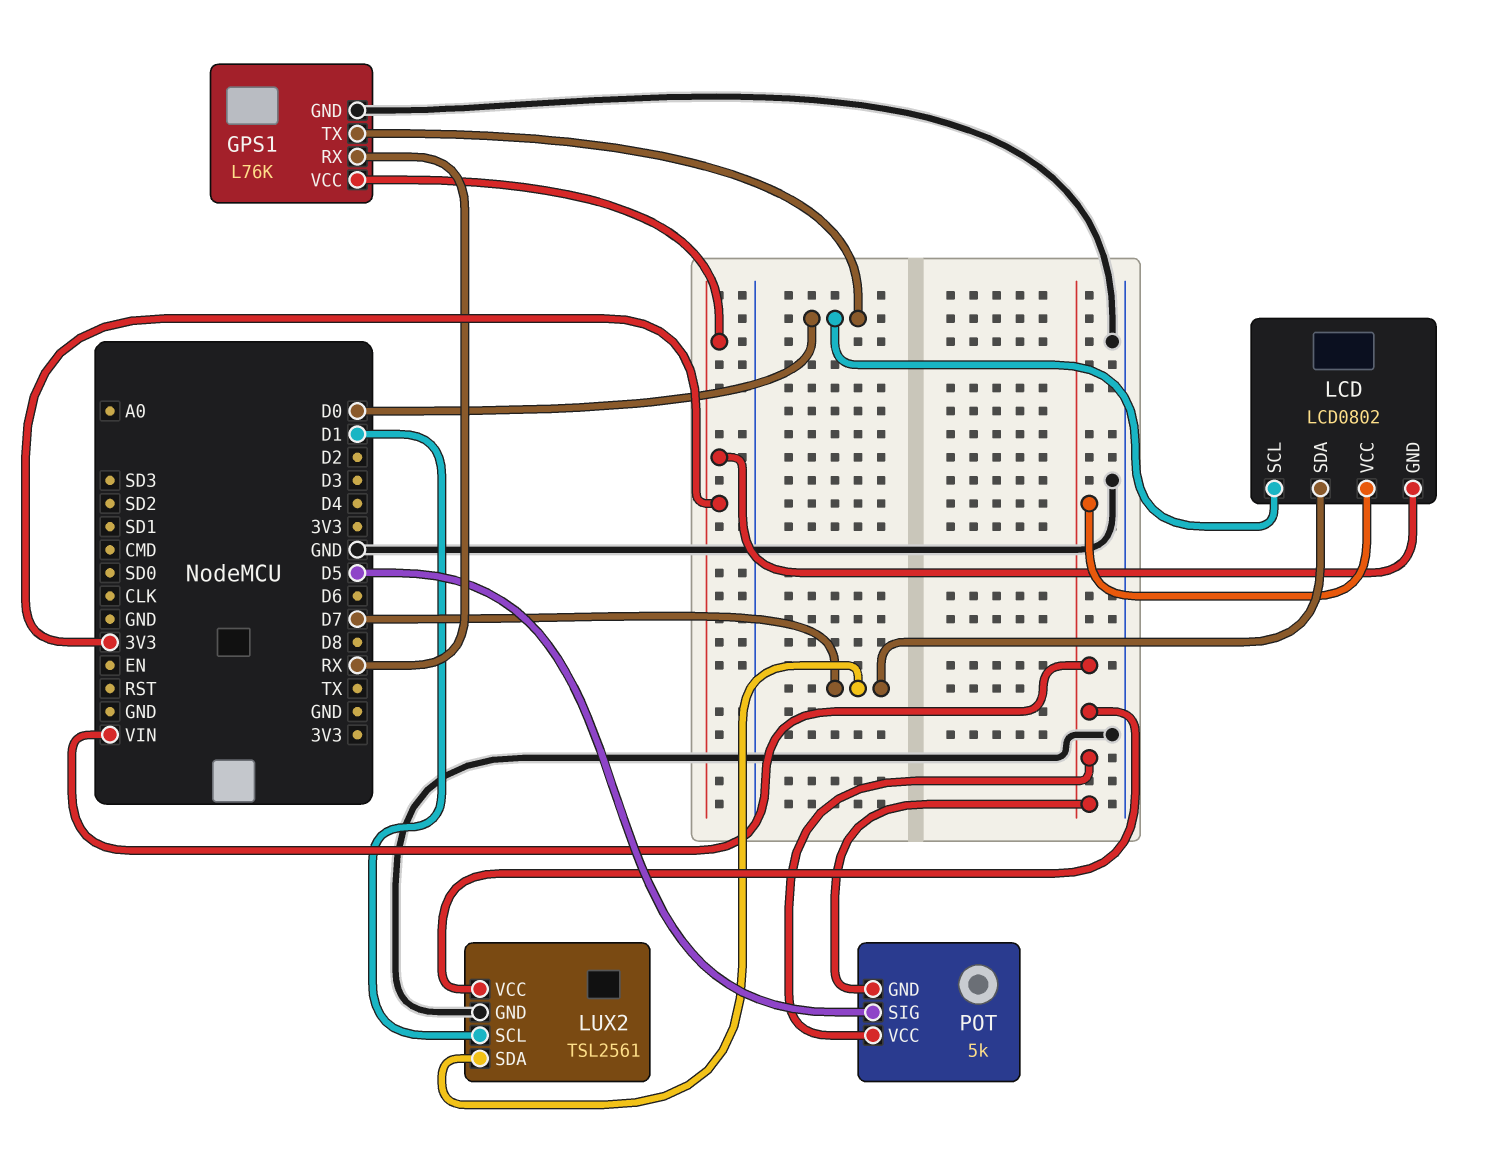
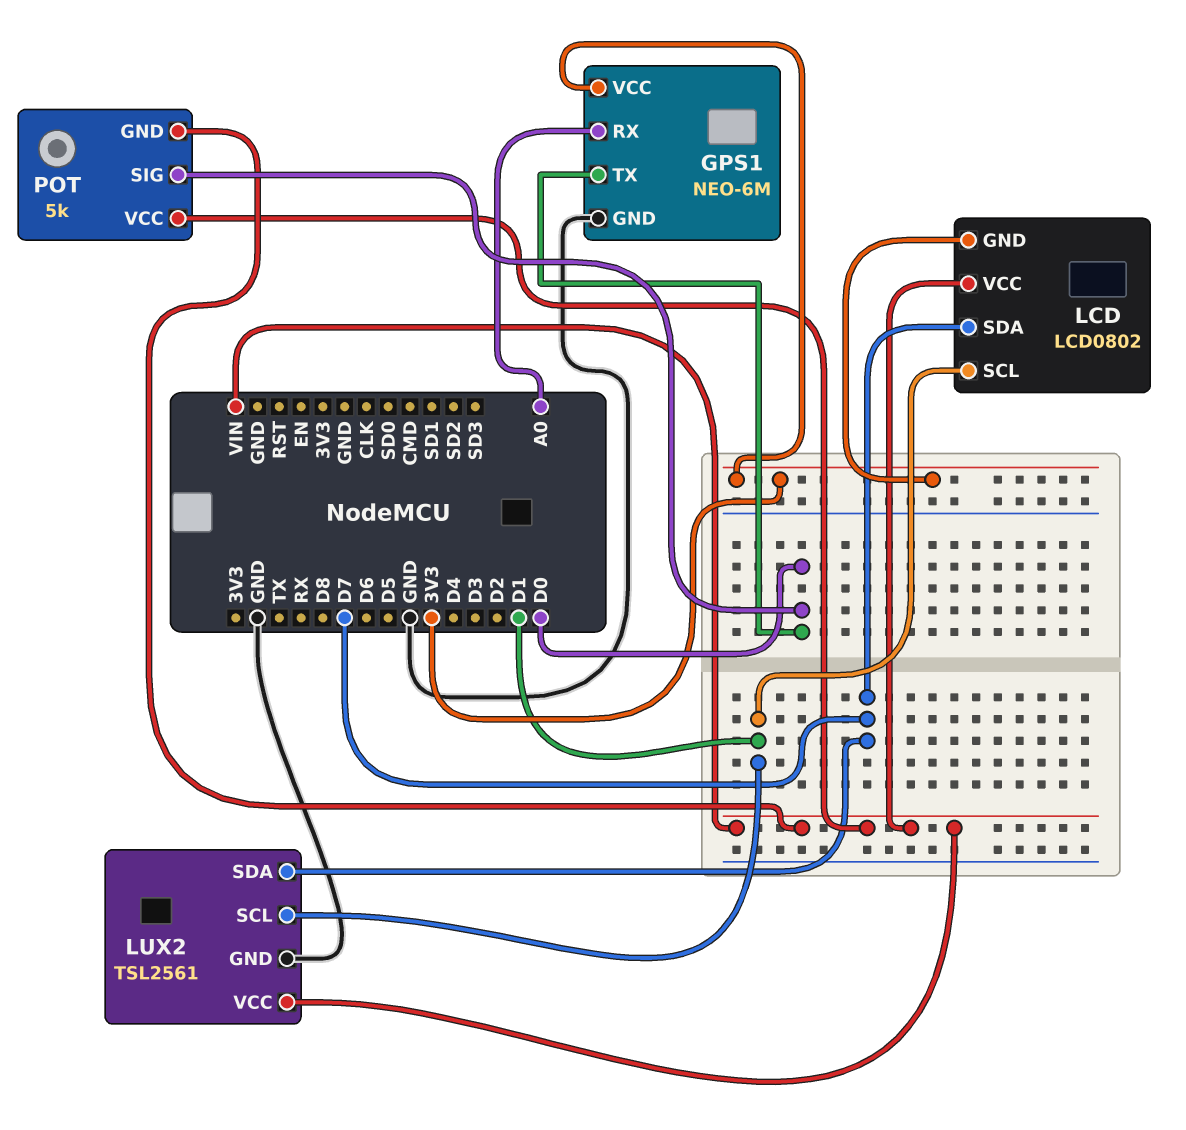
GPS1: L76K -> NEO-6M
GPS1 pin RX: RX -> A0
LCD pin SCL: D0 -> D1
POT pin SIG: D5 -> D0

